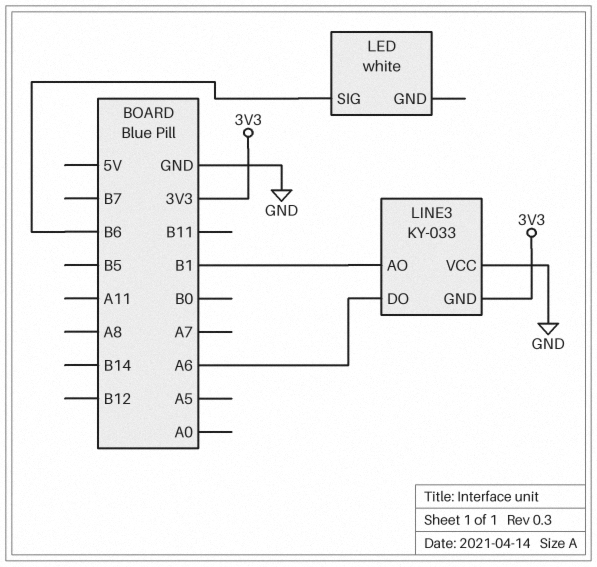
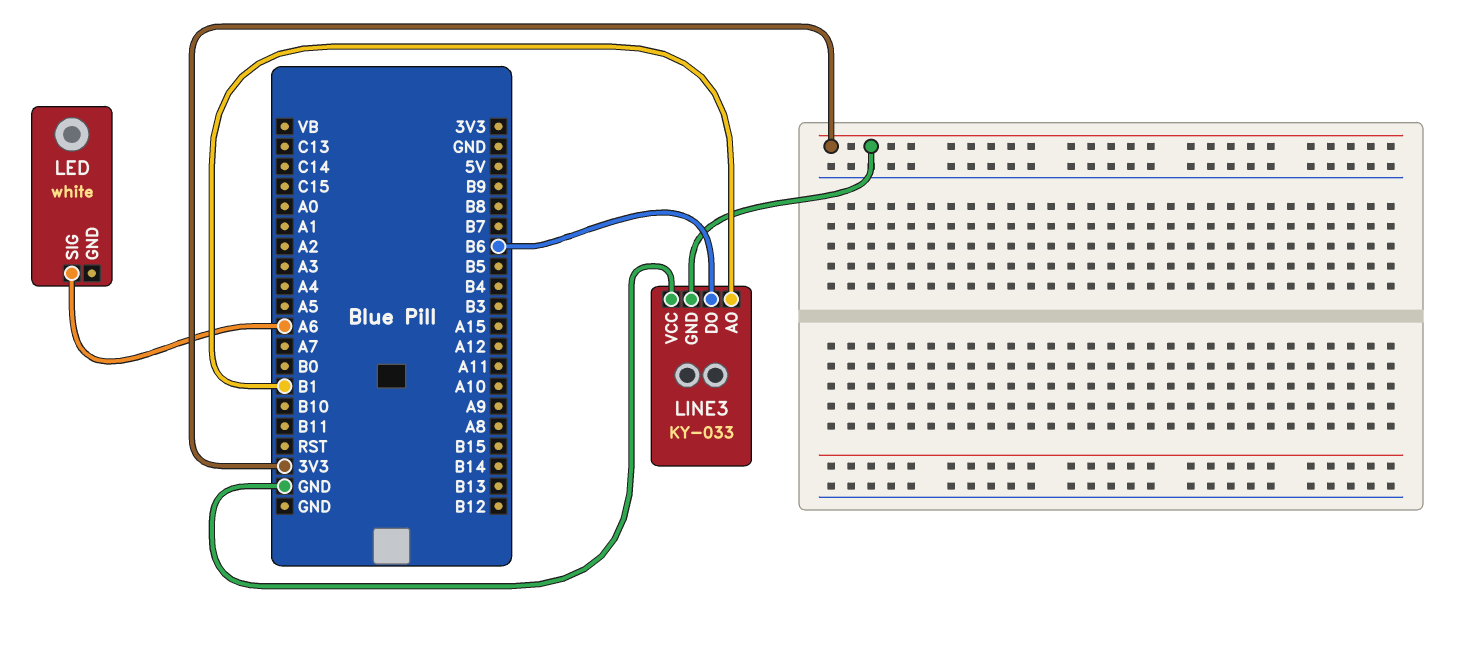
LED pin SIG: B6 -> A6
LINE3 pin DO: A6 -> B6

